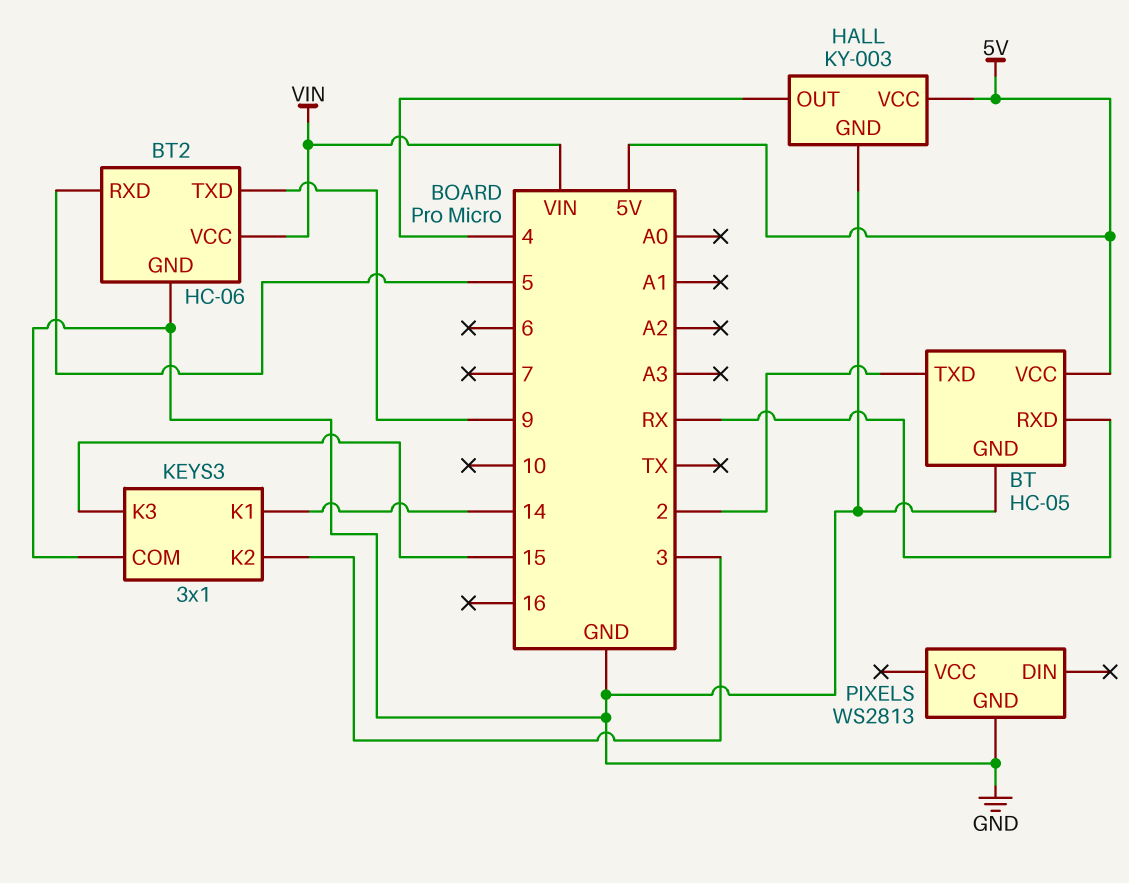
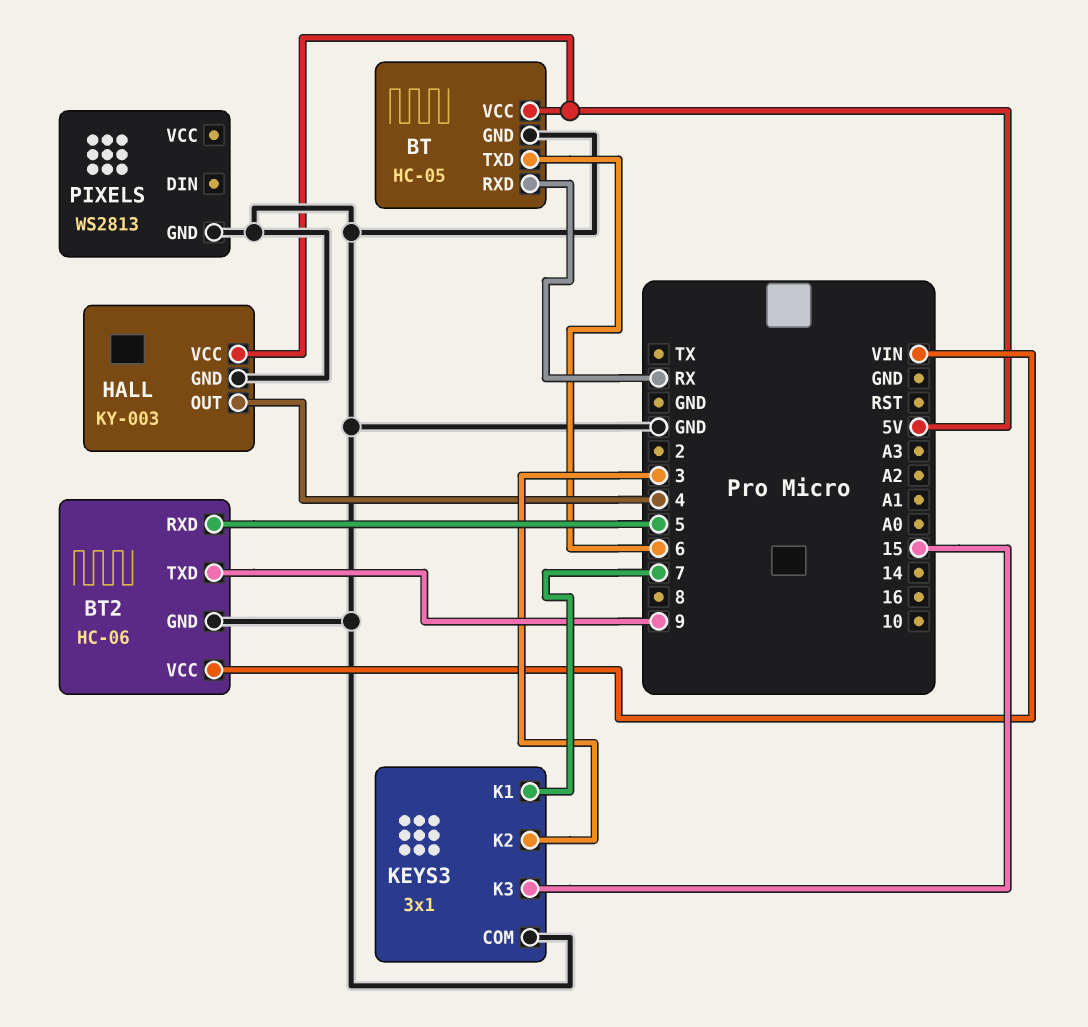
BT pin TXD: 2 -> 6
KEYS3 pin K1: 14 -> 7

